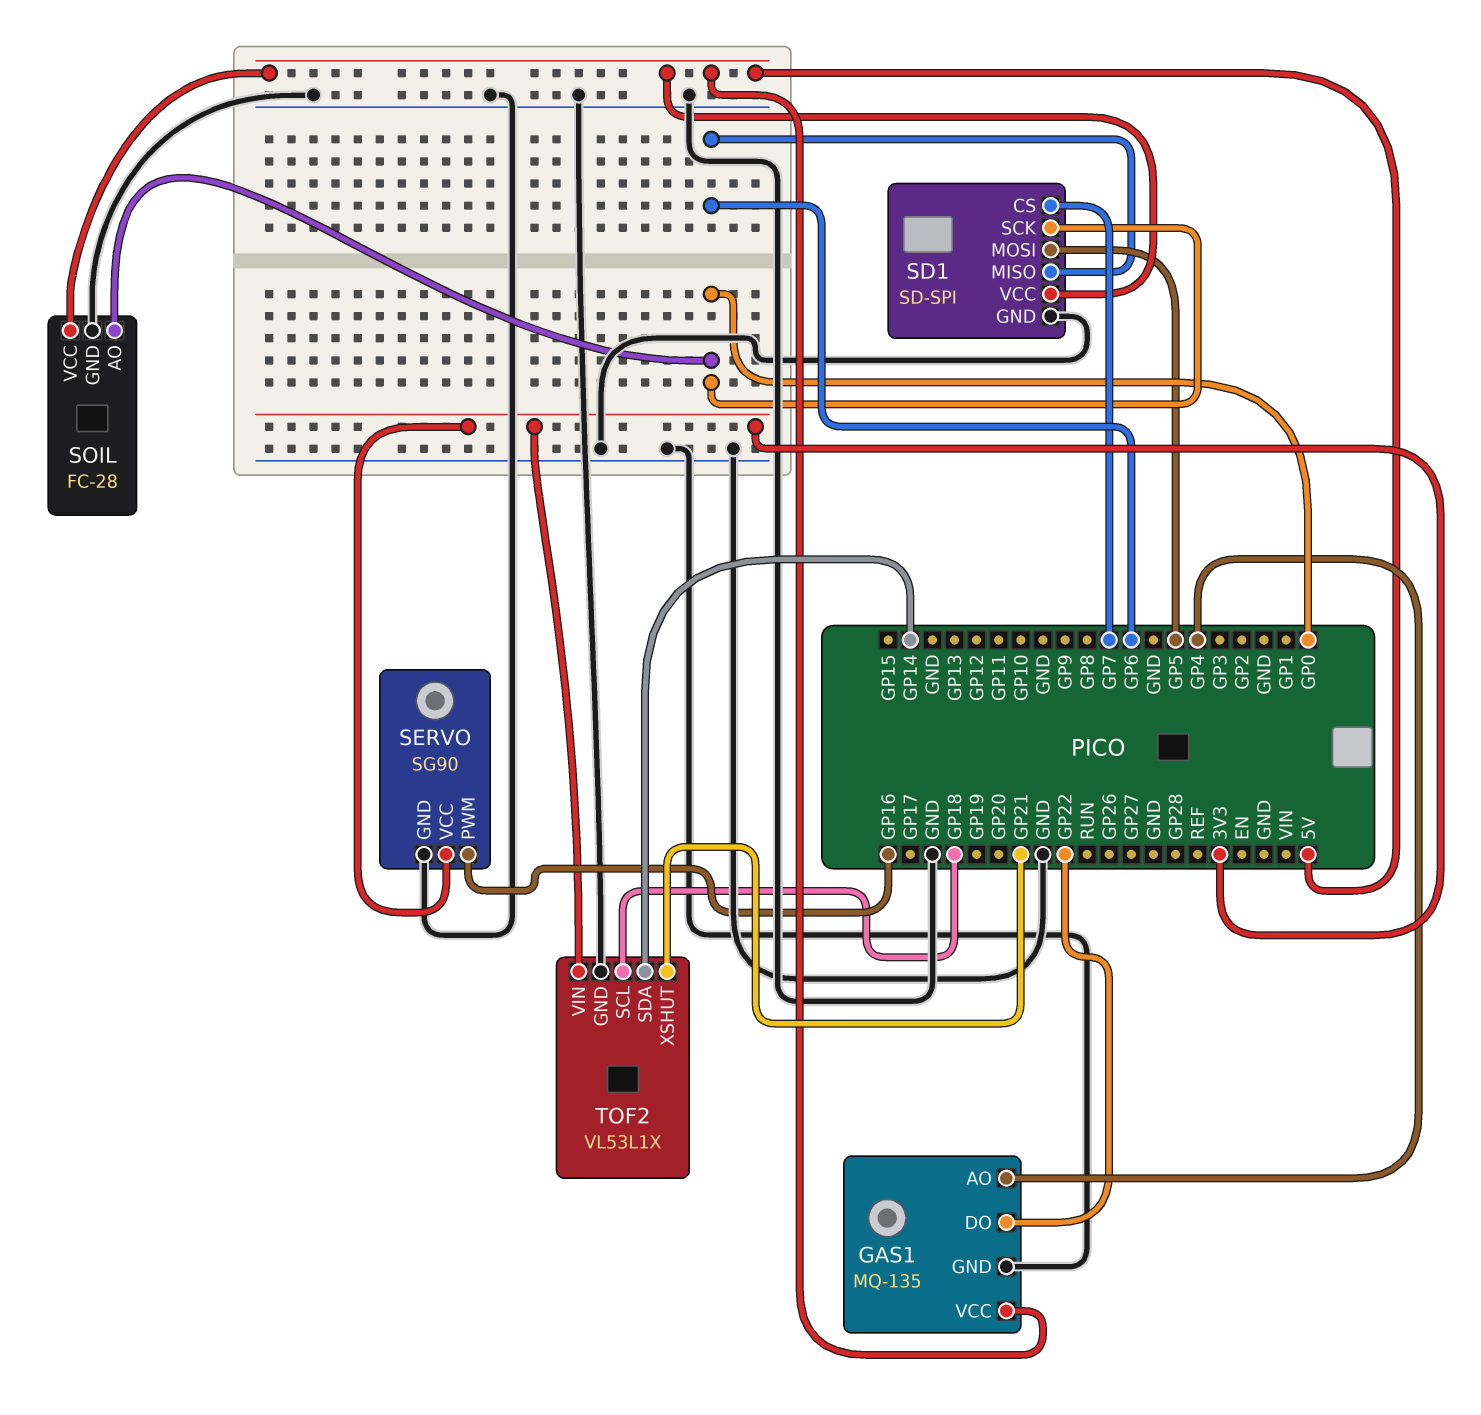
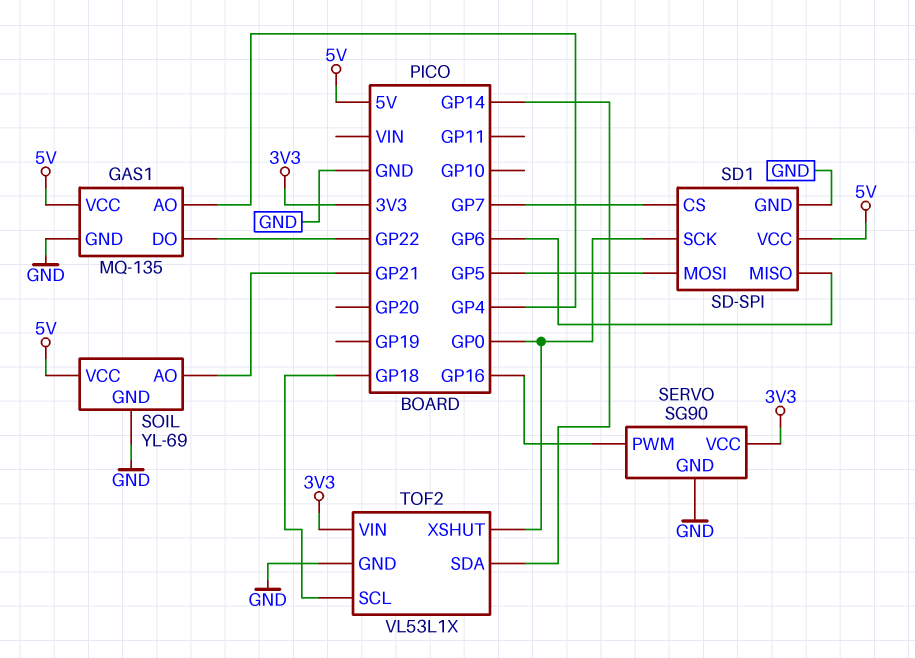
SOIL: FC-28 -> YL-69
SOIL pin AO: GP0 -> GP21
TOF2 pin XSHUT: GP21 -> GP0

